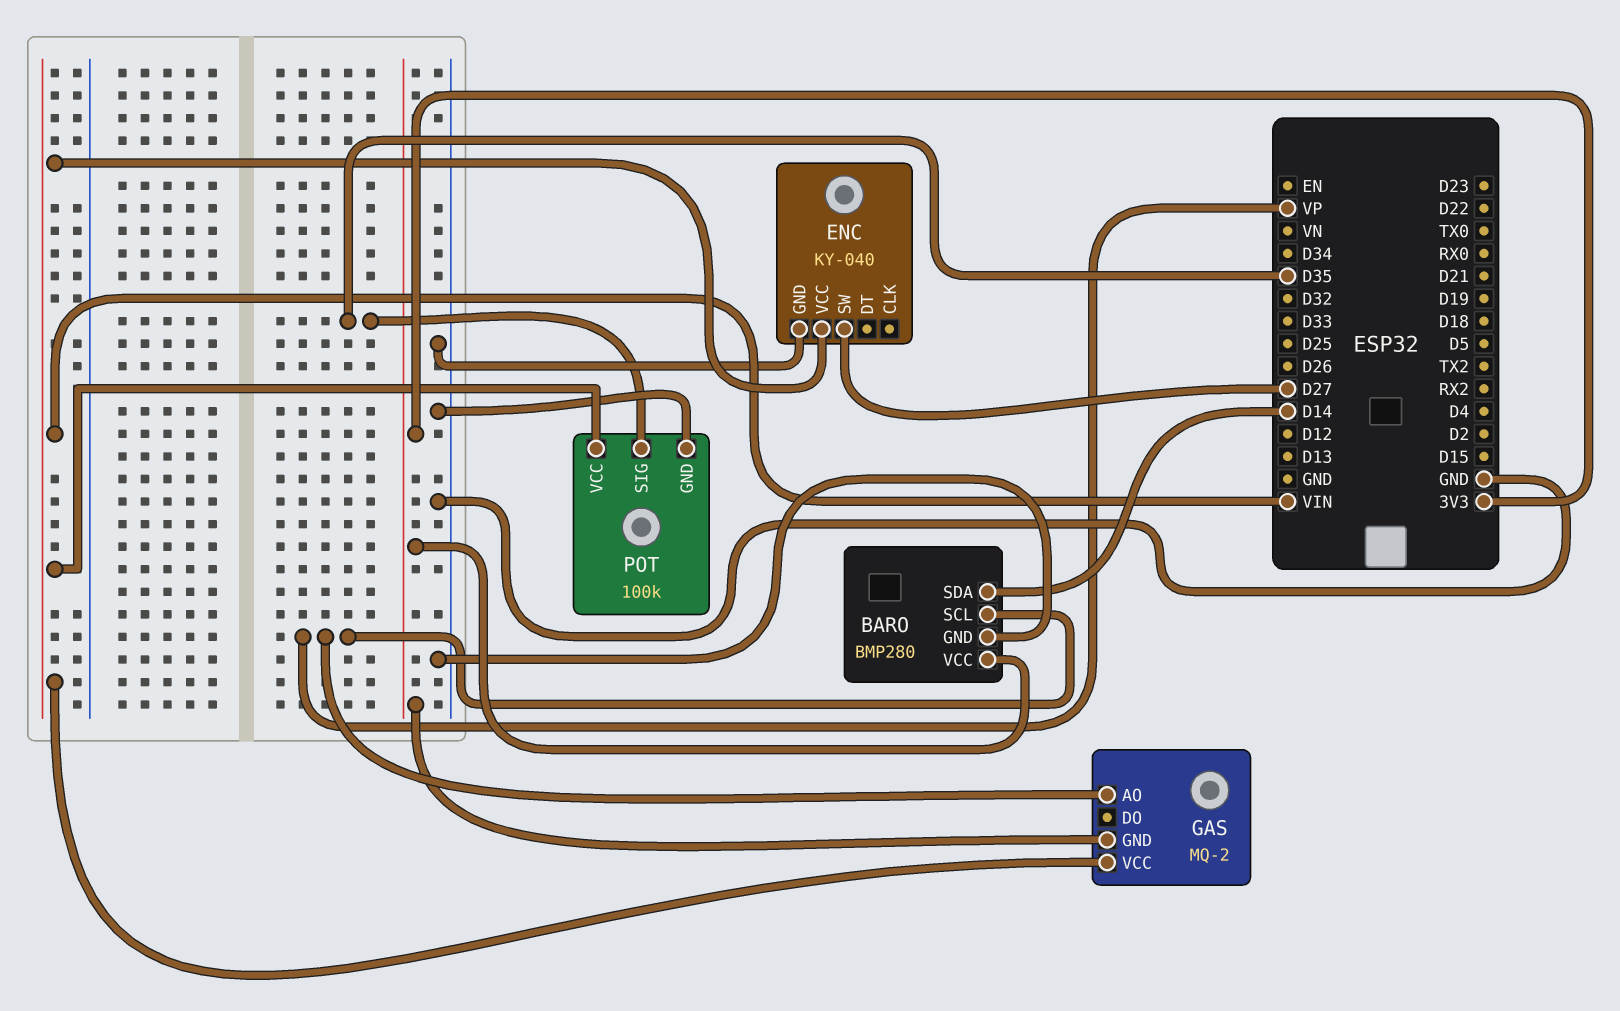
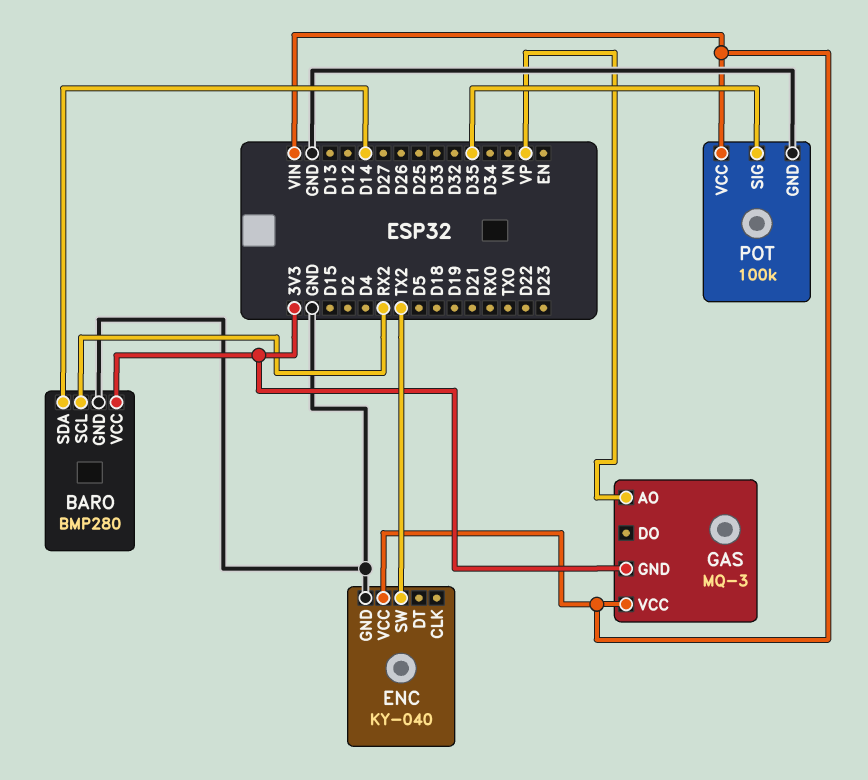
BARO pin SCL: VP -> RX2
ENC pin SW: D27 -> TX2
GAS: MQ-2 -> MQ-3

